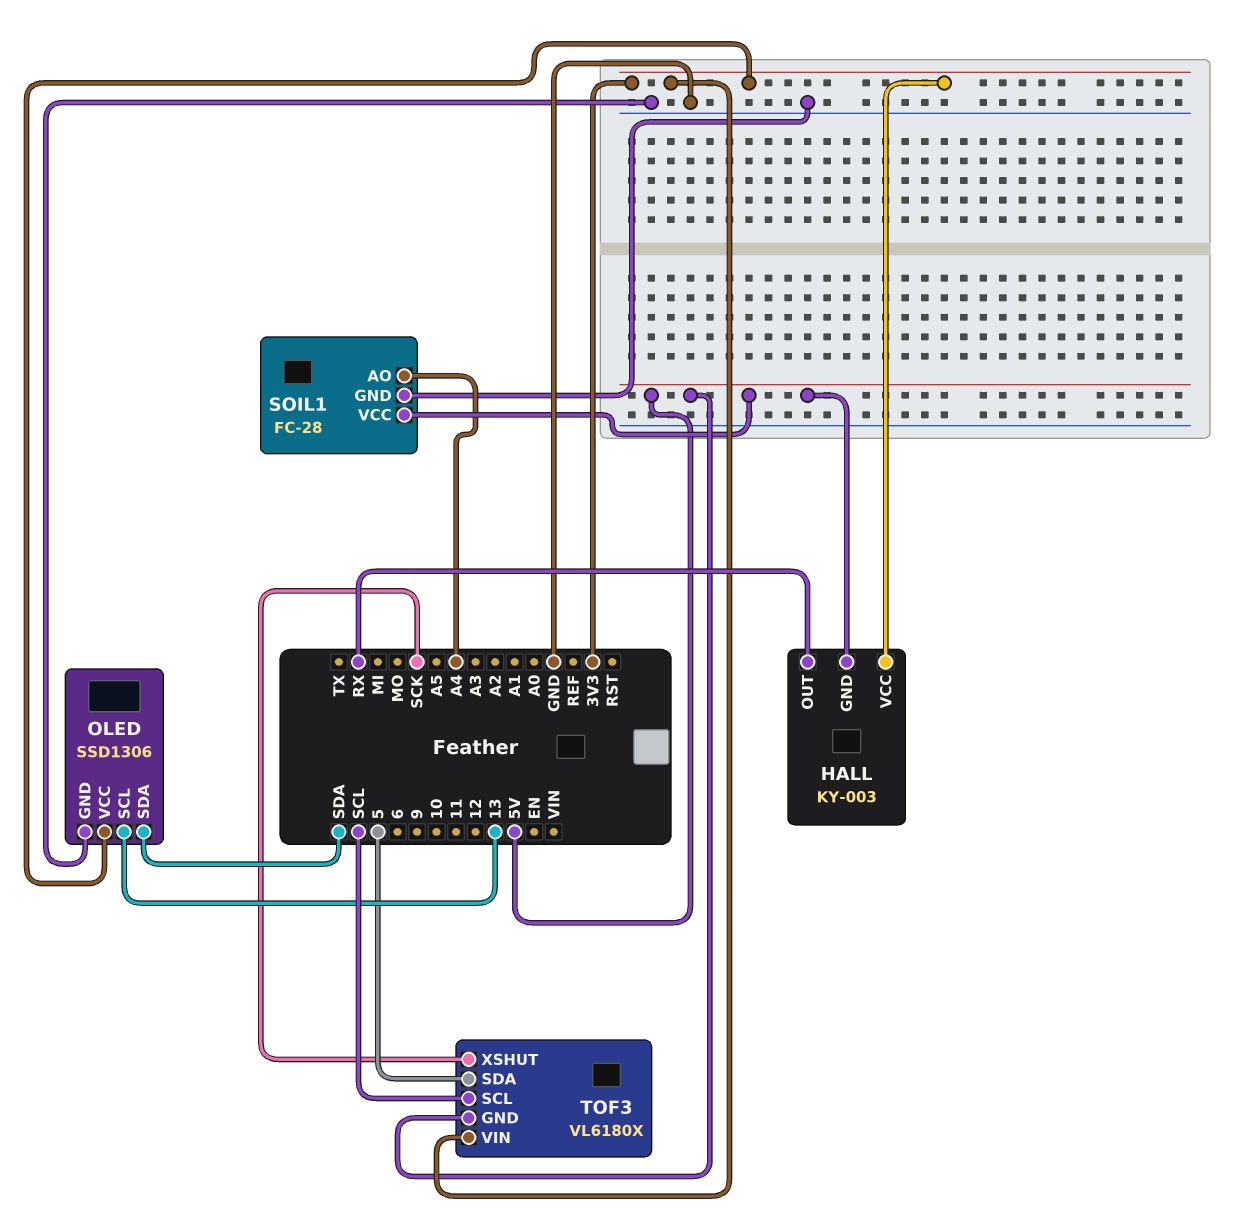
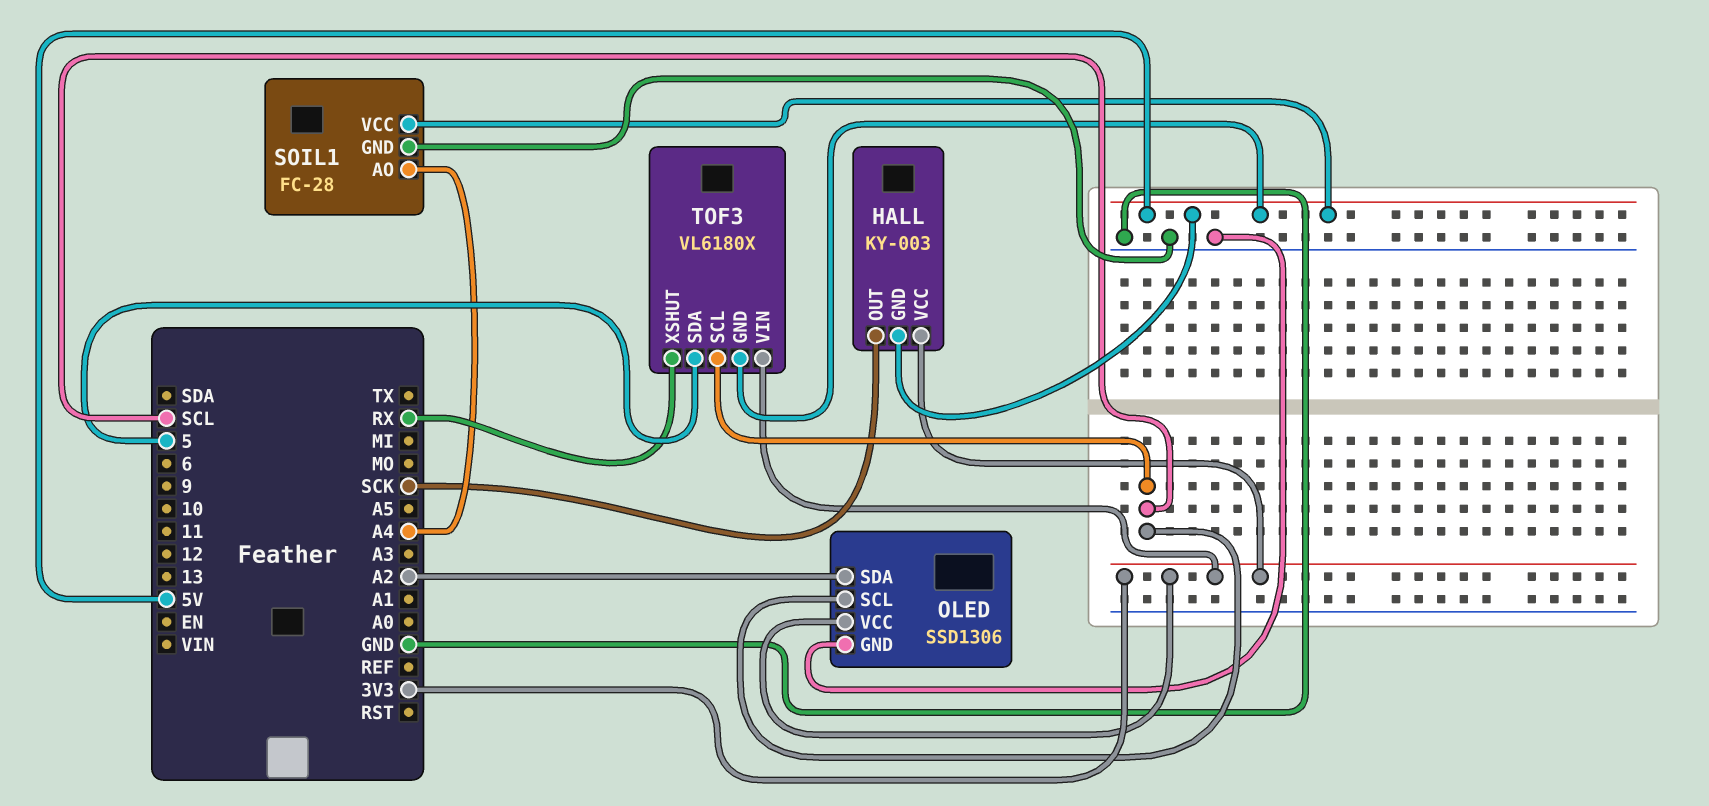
HALL pin OUT: RX -> SCK
OLED pin SCL: 13 -> SCL
OLED pin SDA: SDA -> A2
TOF3 pin XSHUT: SCK -> RX

